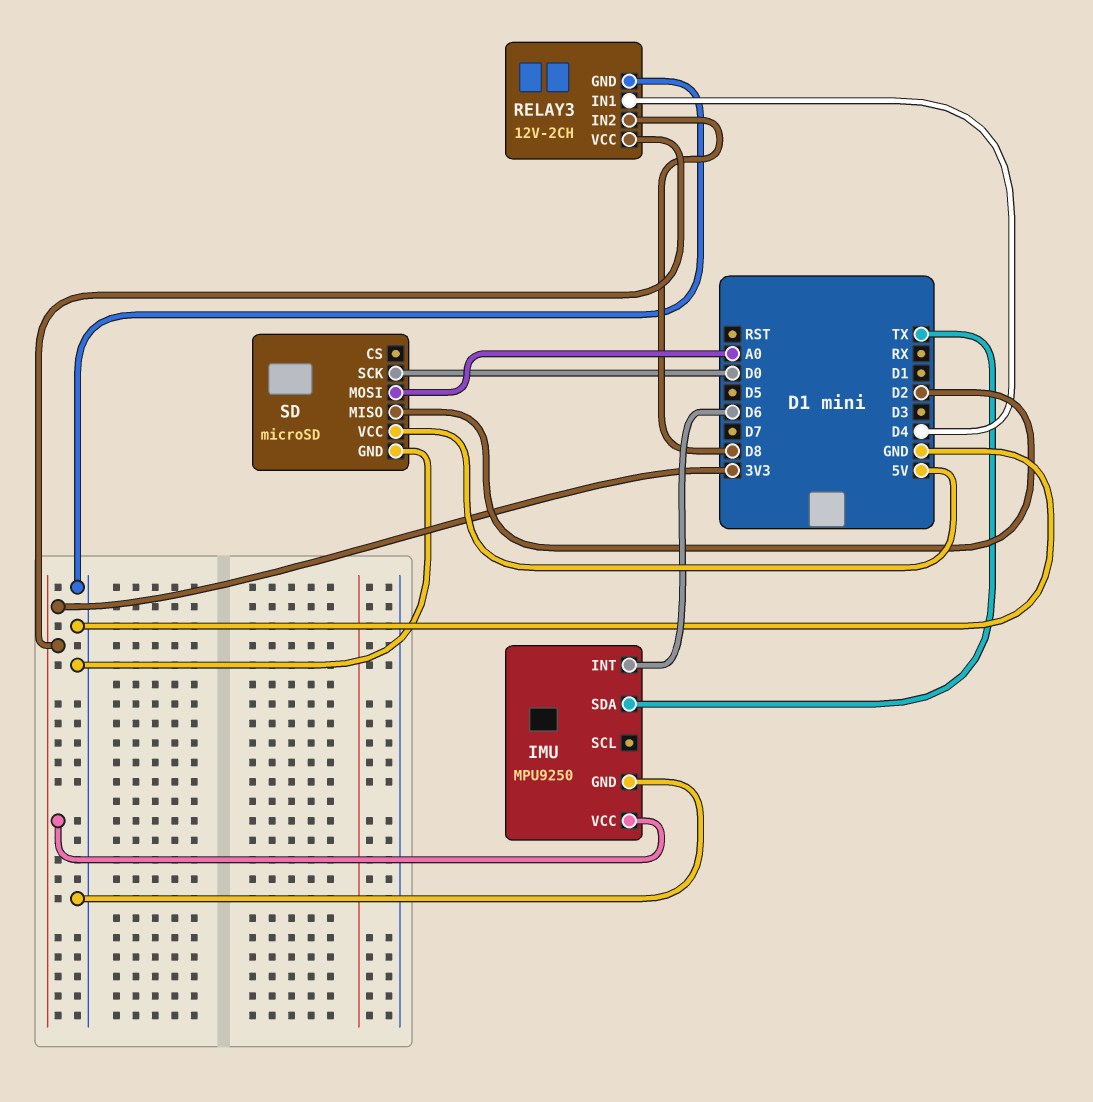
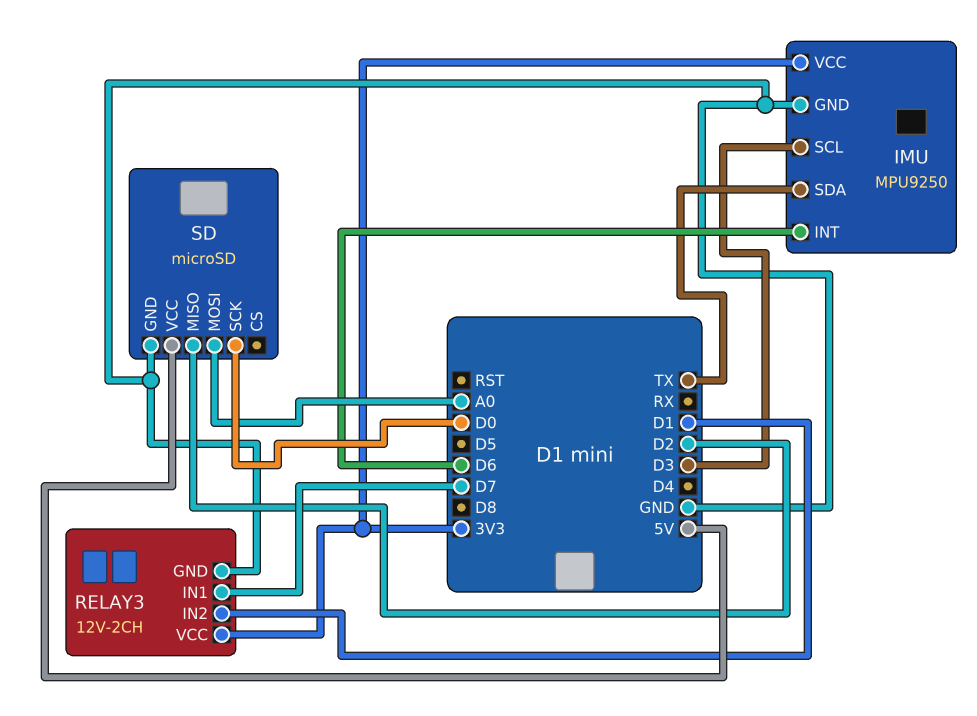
IMU pin SCL: none -> D3
RELAY3 pin IN1: D4 -> D7
RELAY3 pin IN2: D8 -> D1

